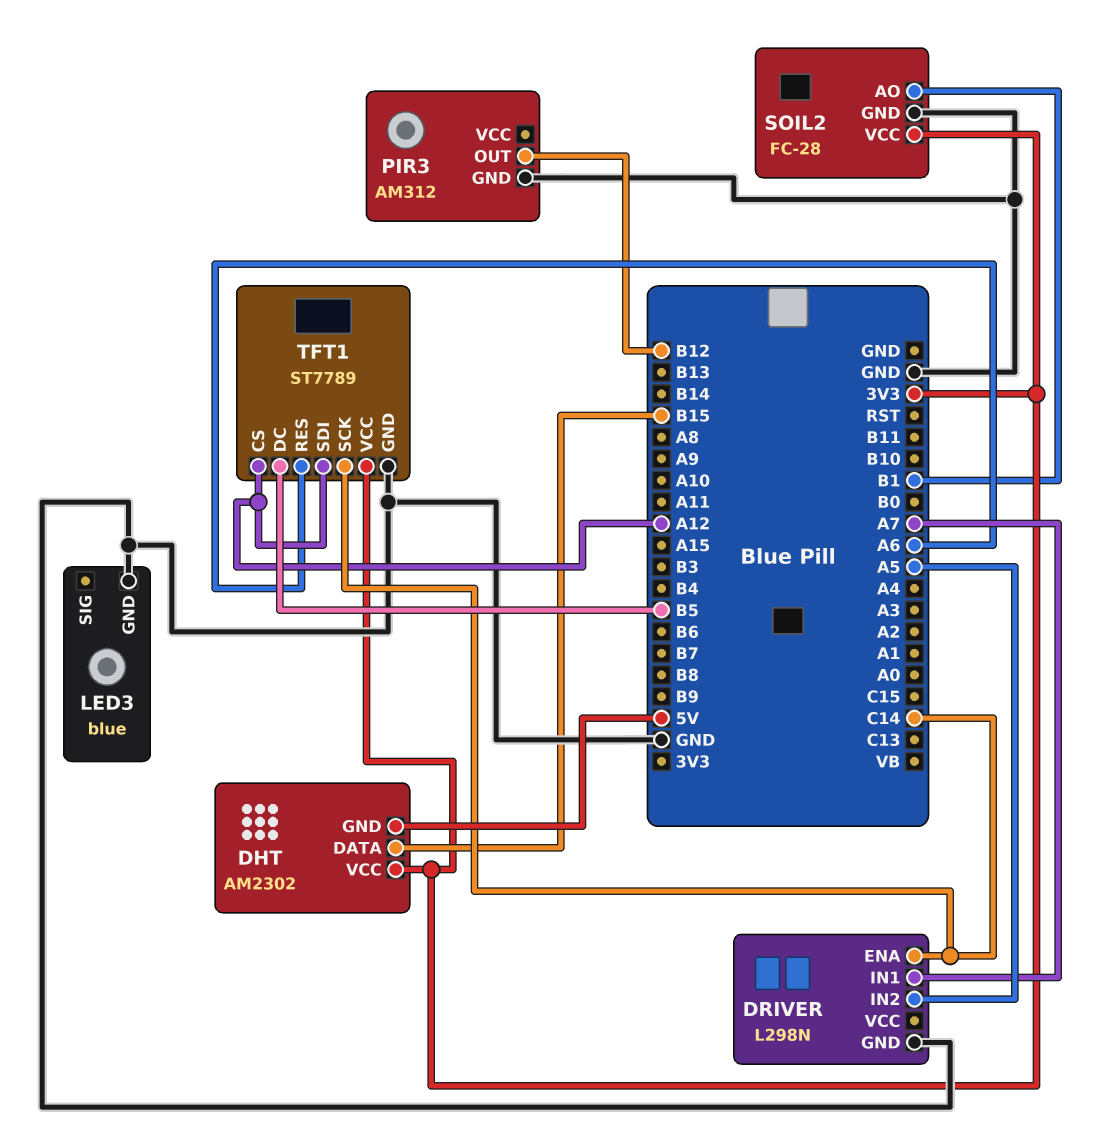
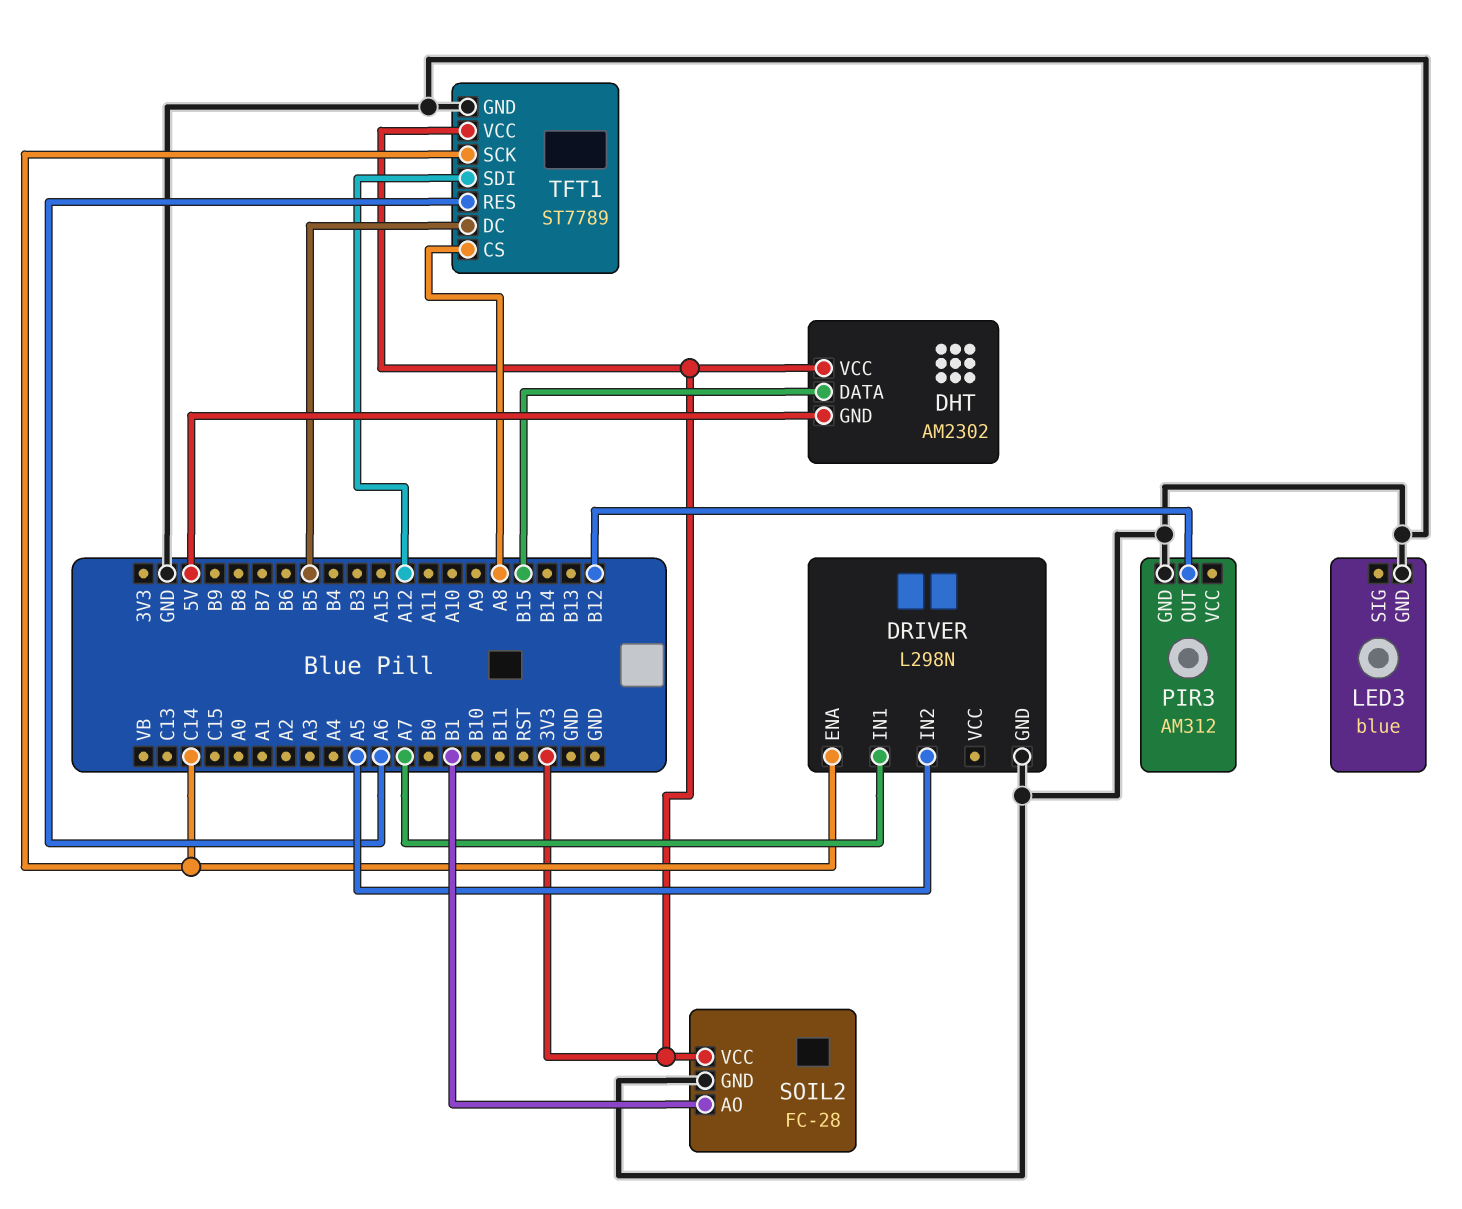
TFT1 pin CS: A12 -> A8

